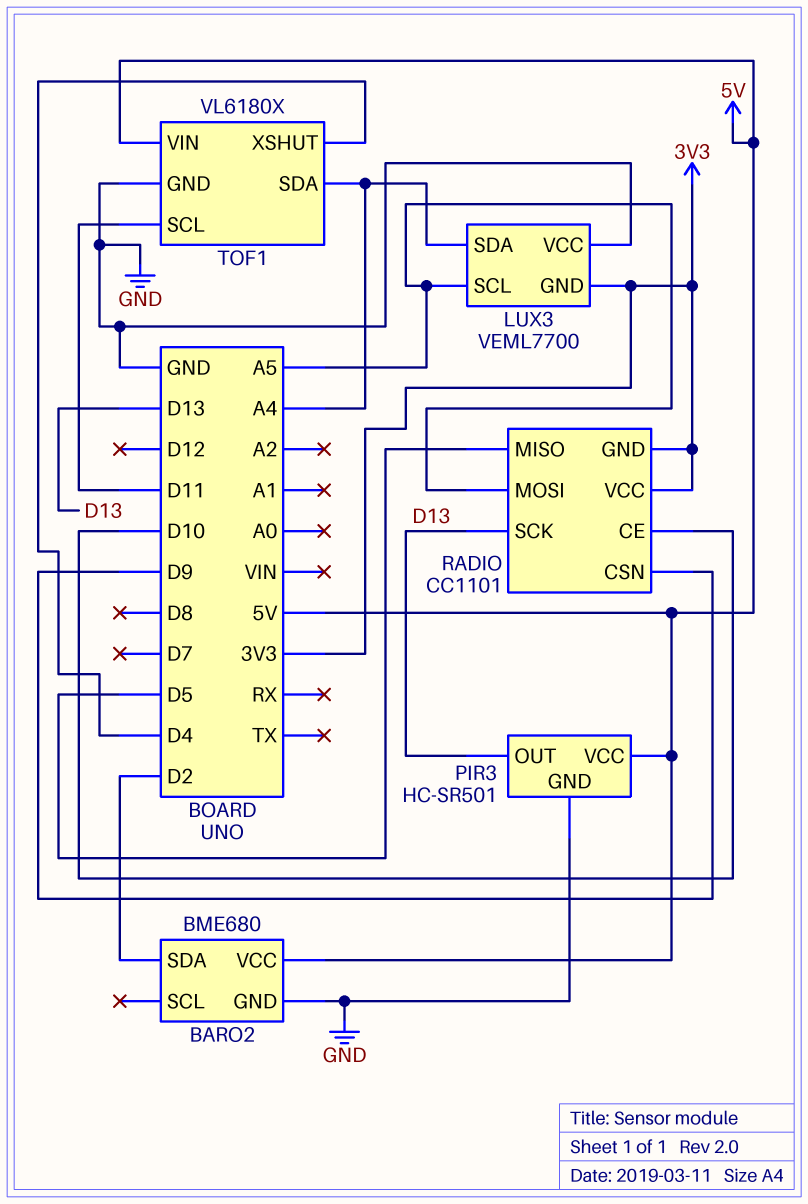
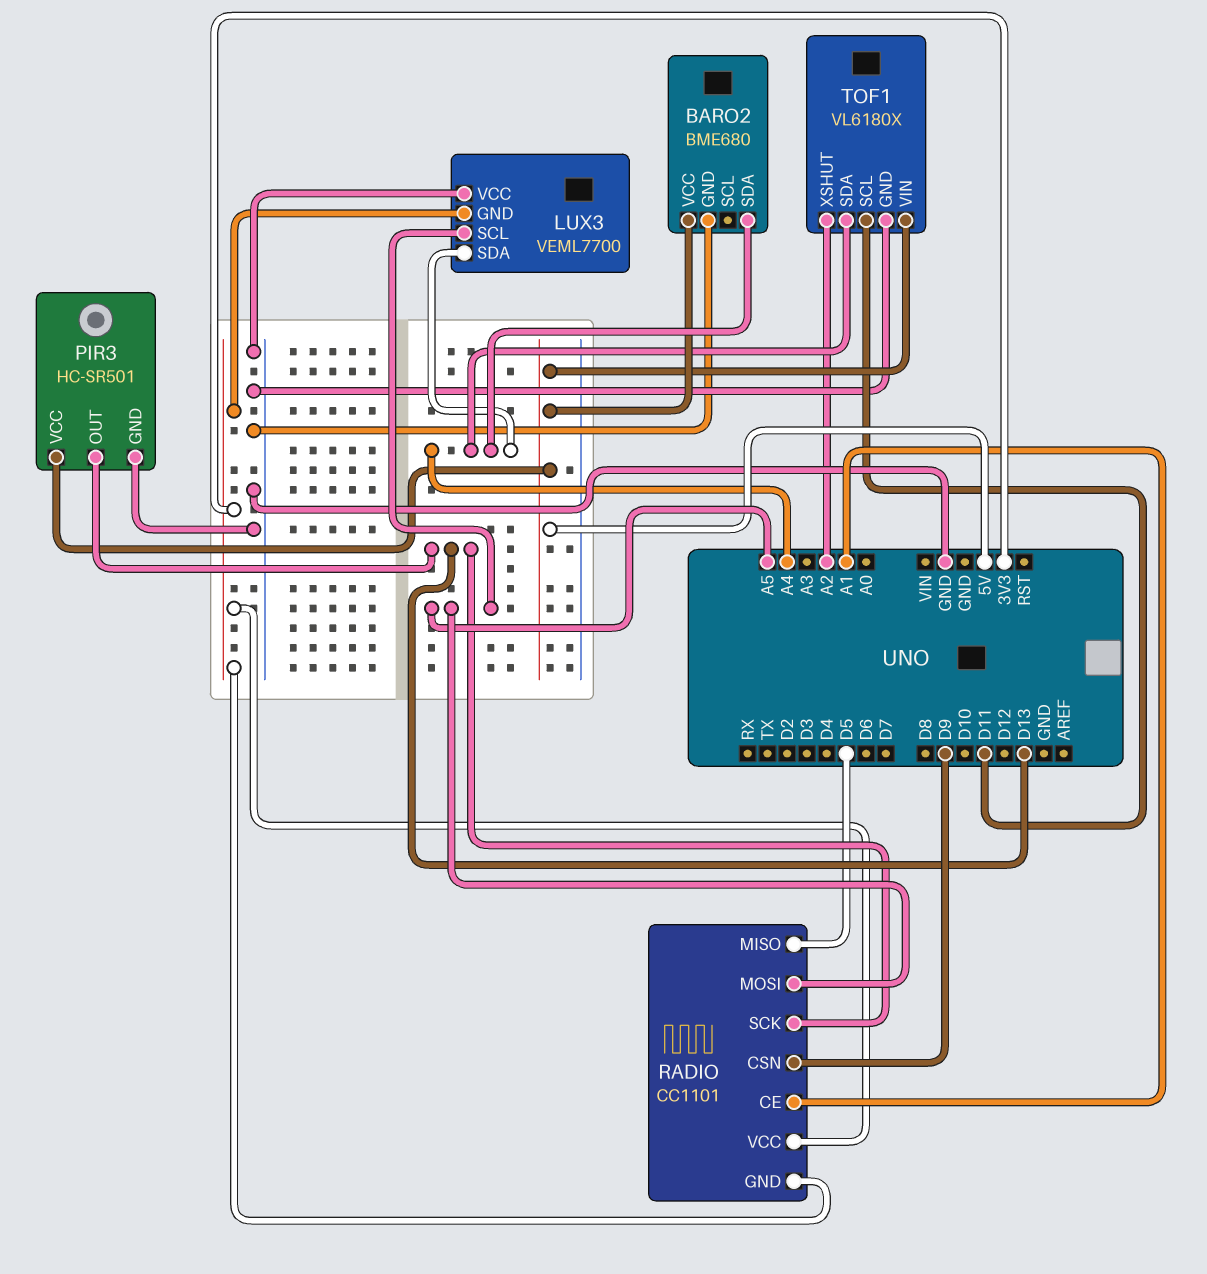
BARO2 pin SDA: D2 -> A4
RADIO pin CE: D10 -> A1
TOF1 pin XSHUT: D4 -> A2

